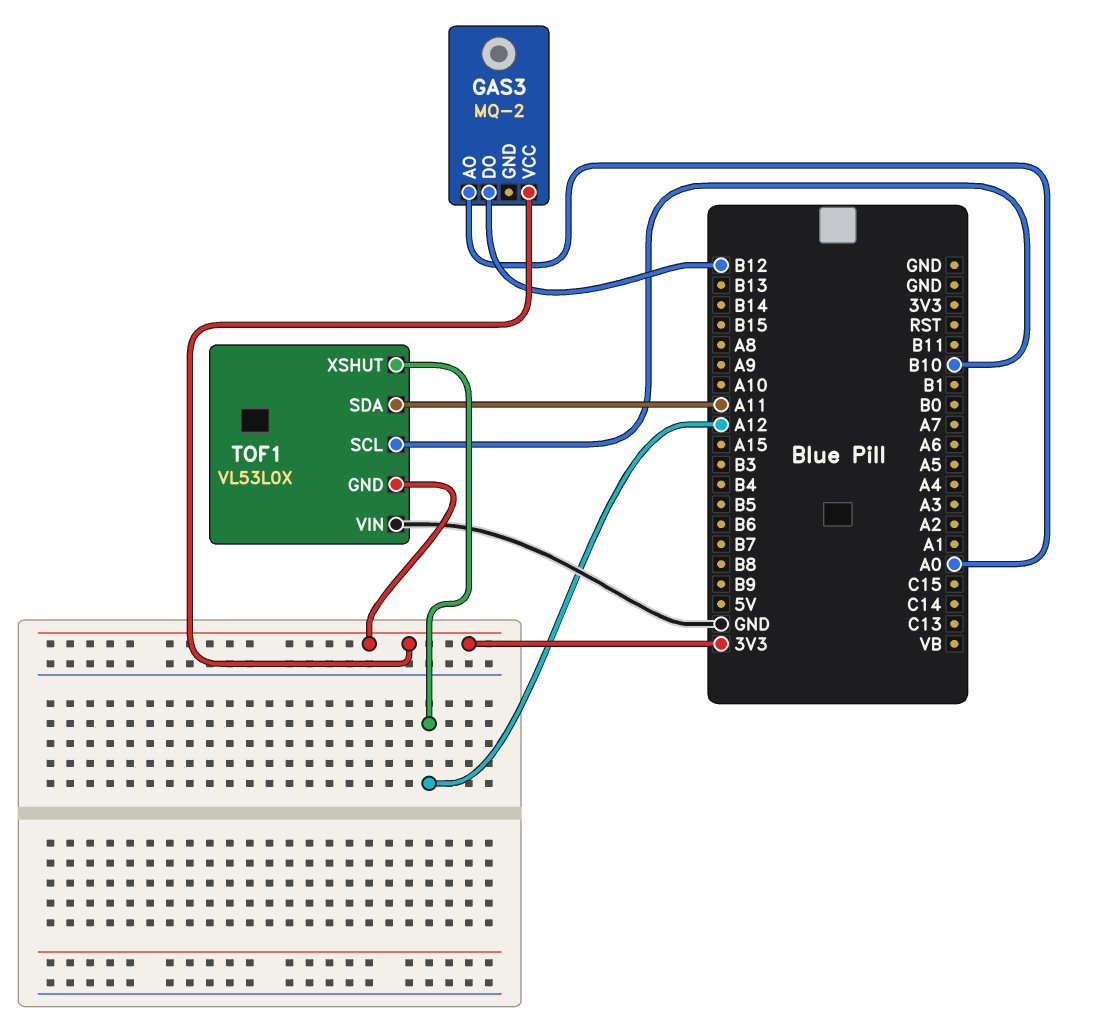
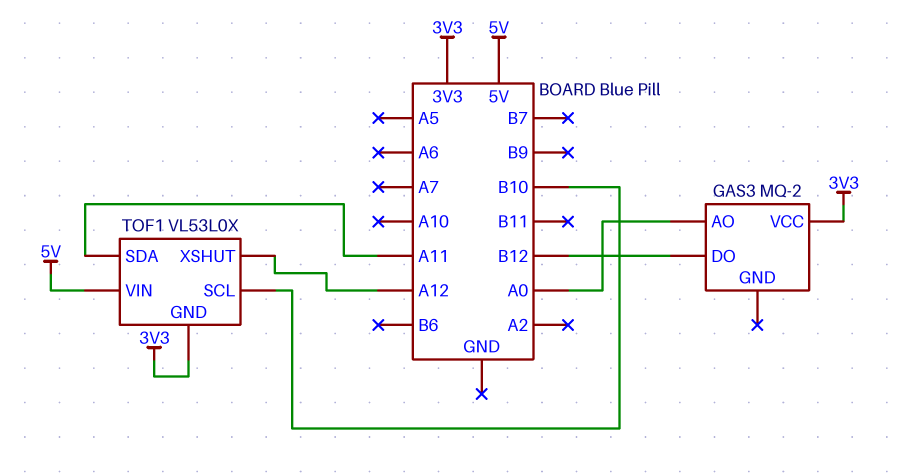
TOF1 pin VIN: GND -> 5V

